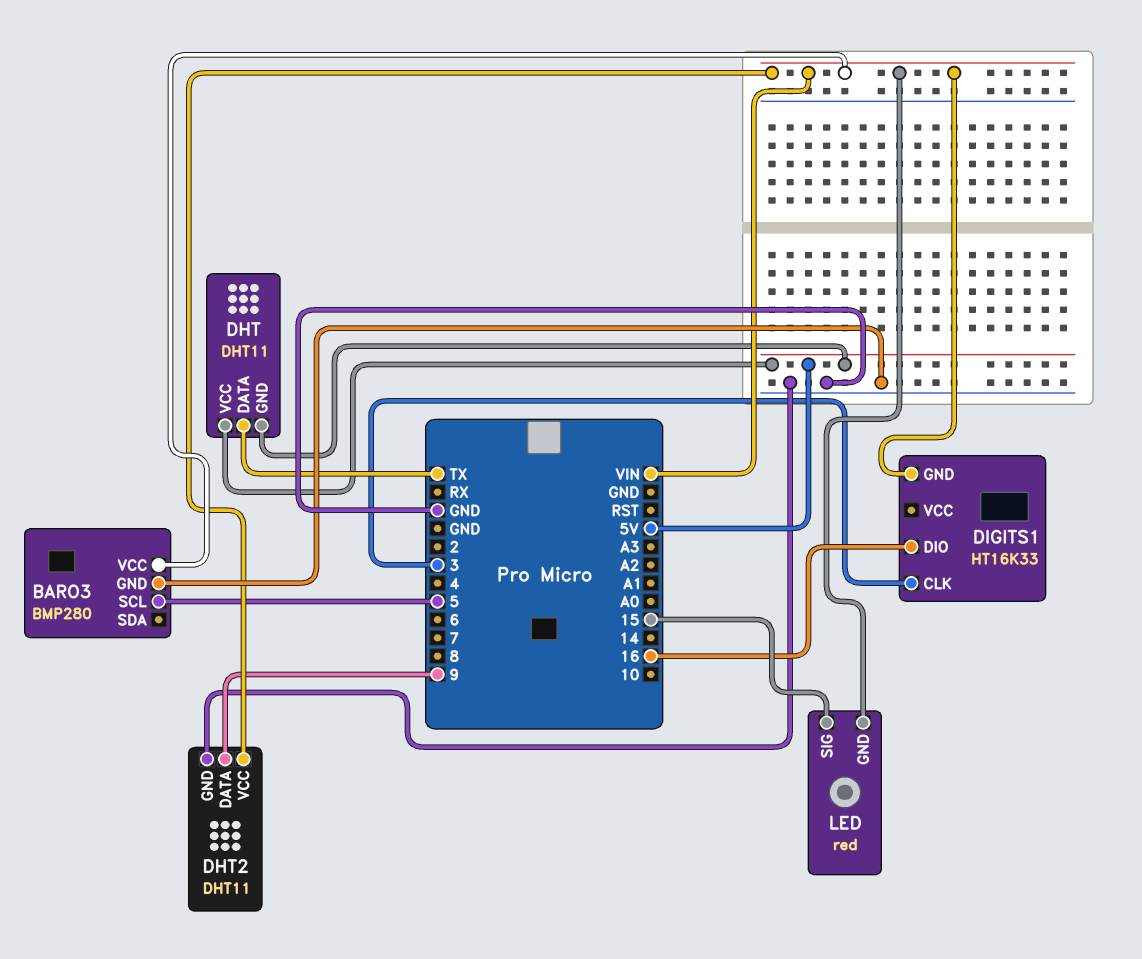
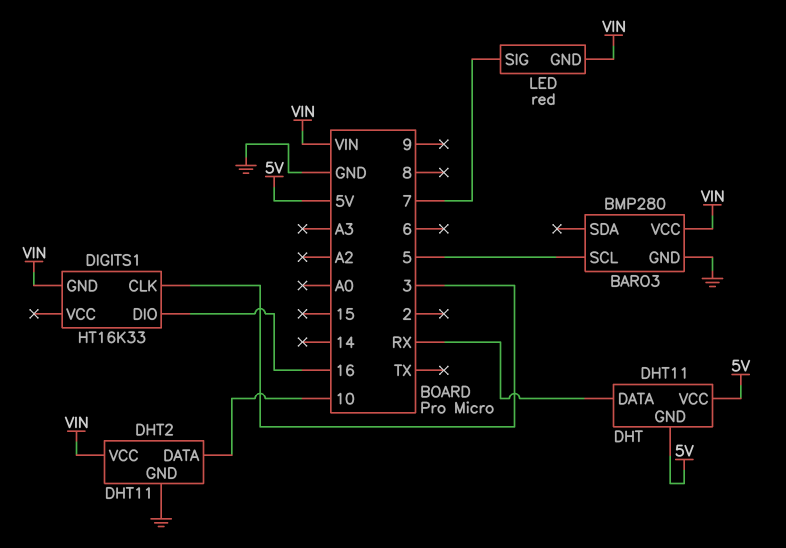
DHT pin DATA: TX -> RX
DHT2 pin DATA: 9 -> 10
LED pin SIG: 15 -> 7

